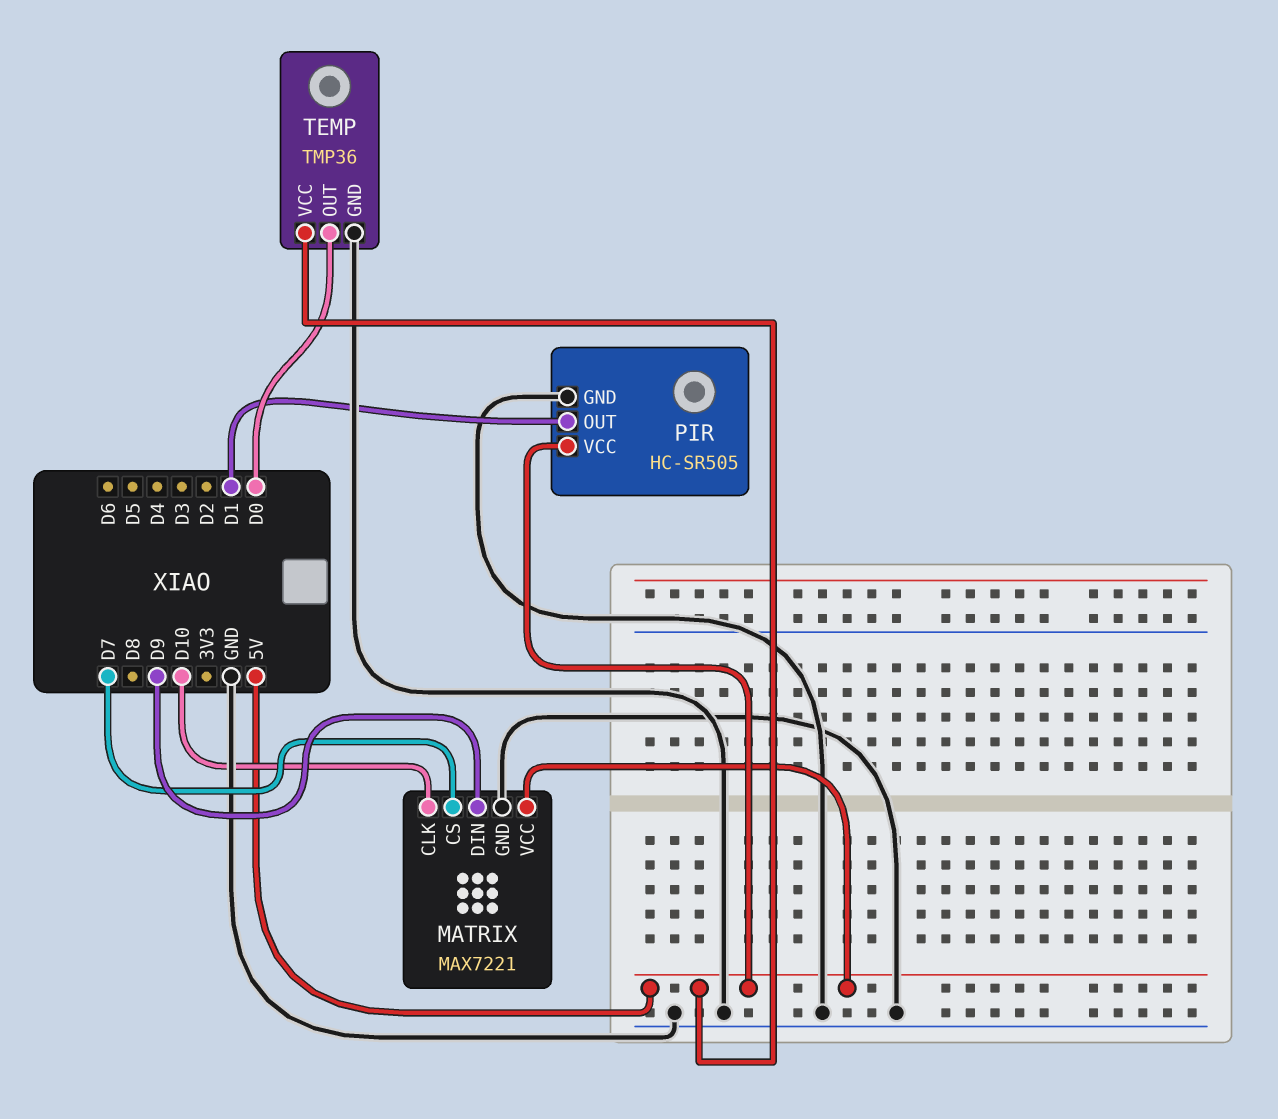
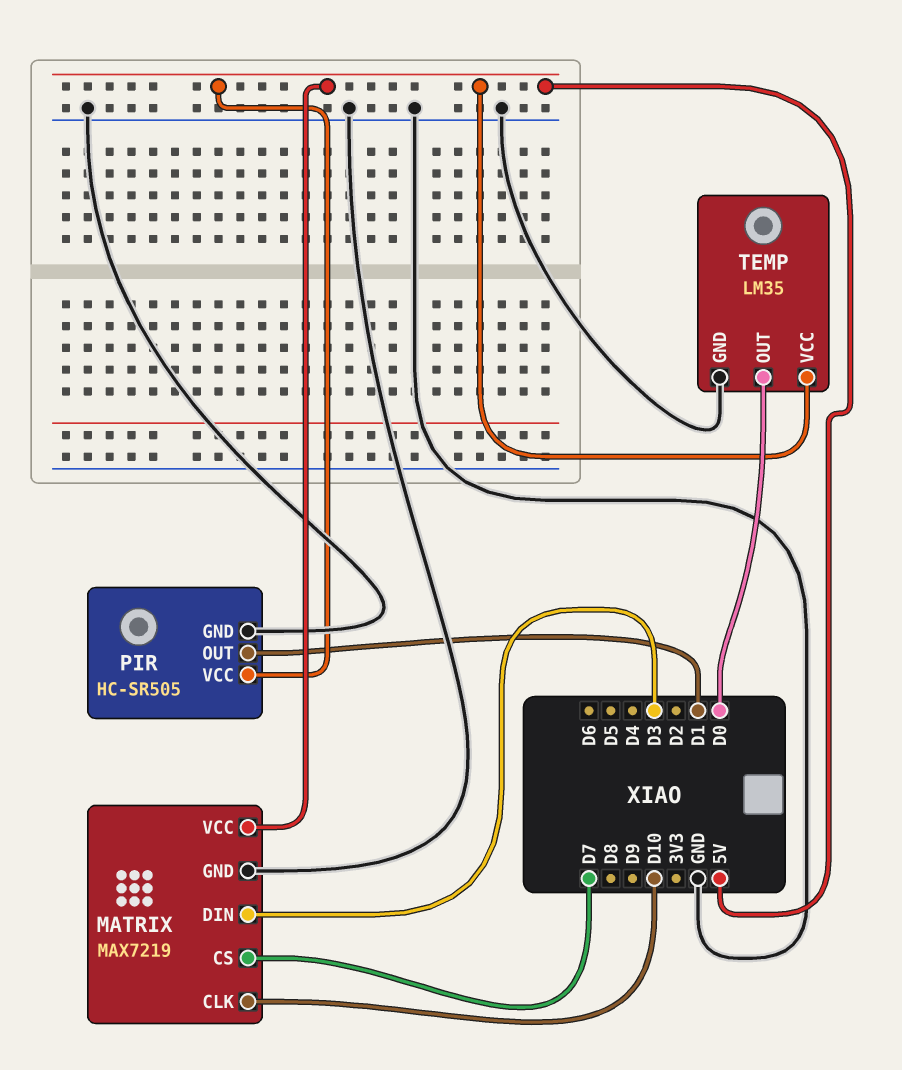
MATRIX: MAX7221 -> MAX7219
MATRIX pin DIN: D9 -> D3
TEMP: TMP36 -> LM35

